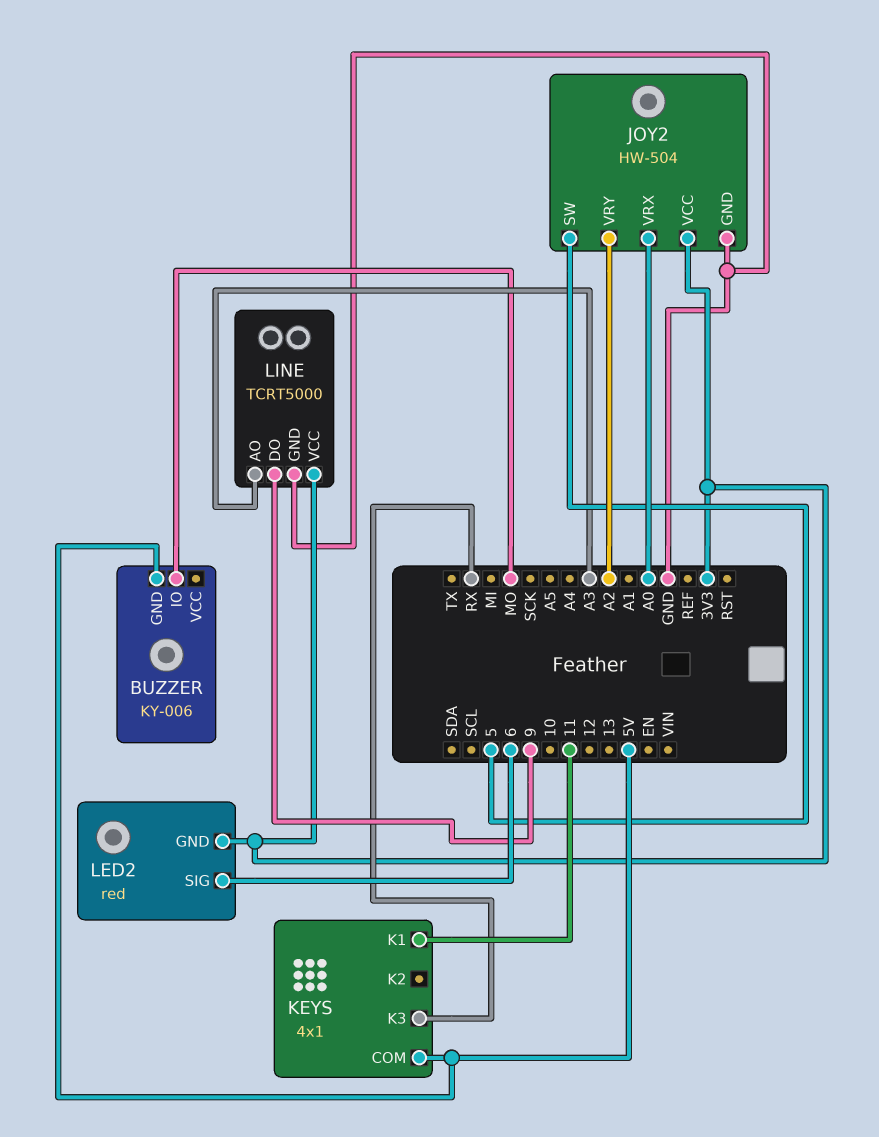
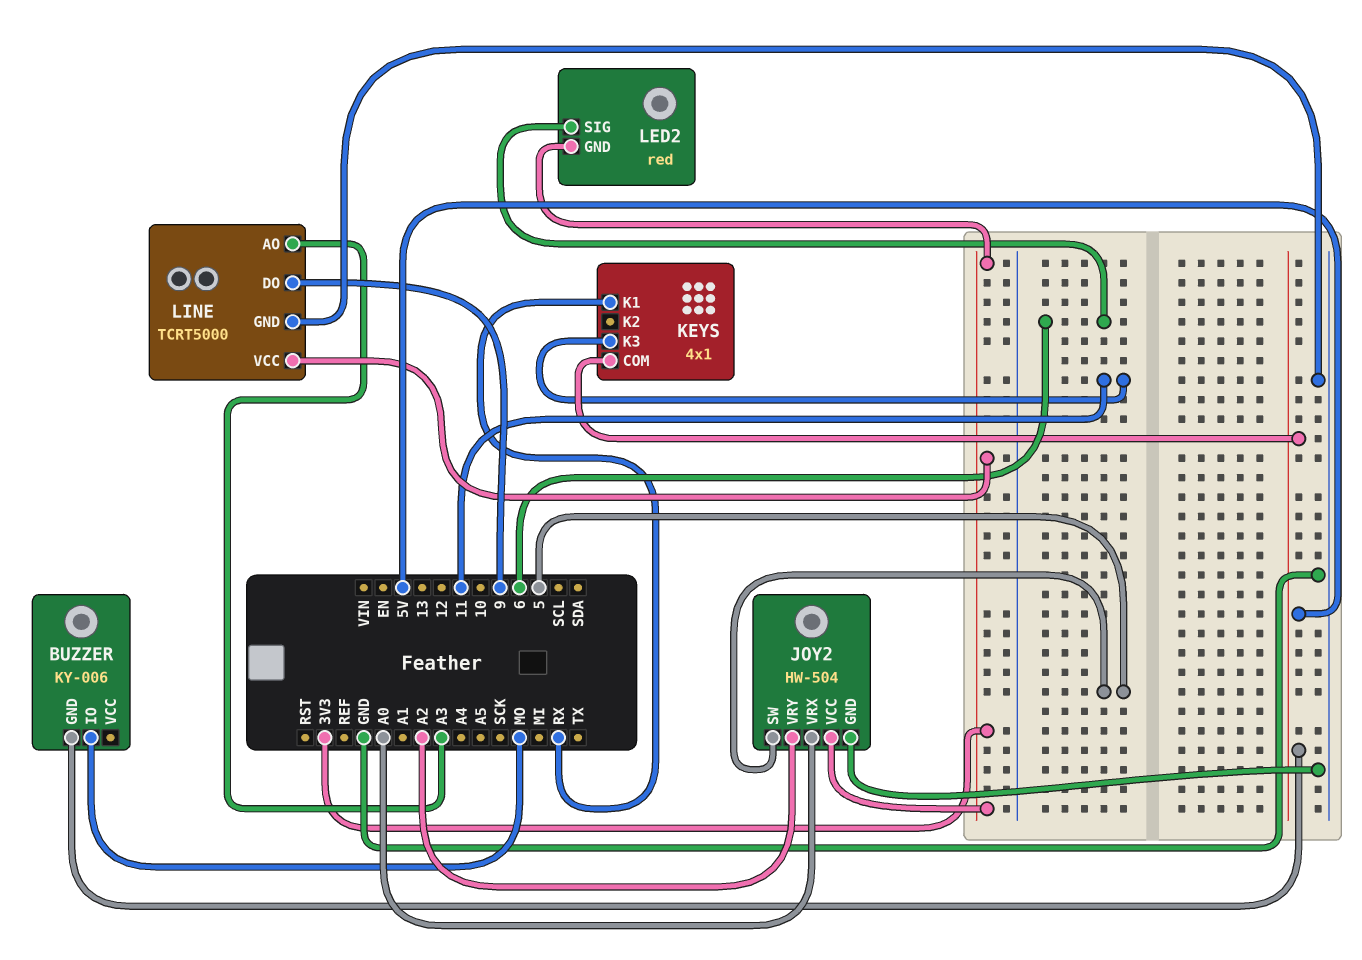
KEYS pin K1: 11 -> RX
KEYS pin K3: RX -> 11

